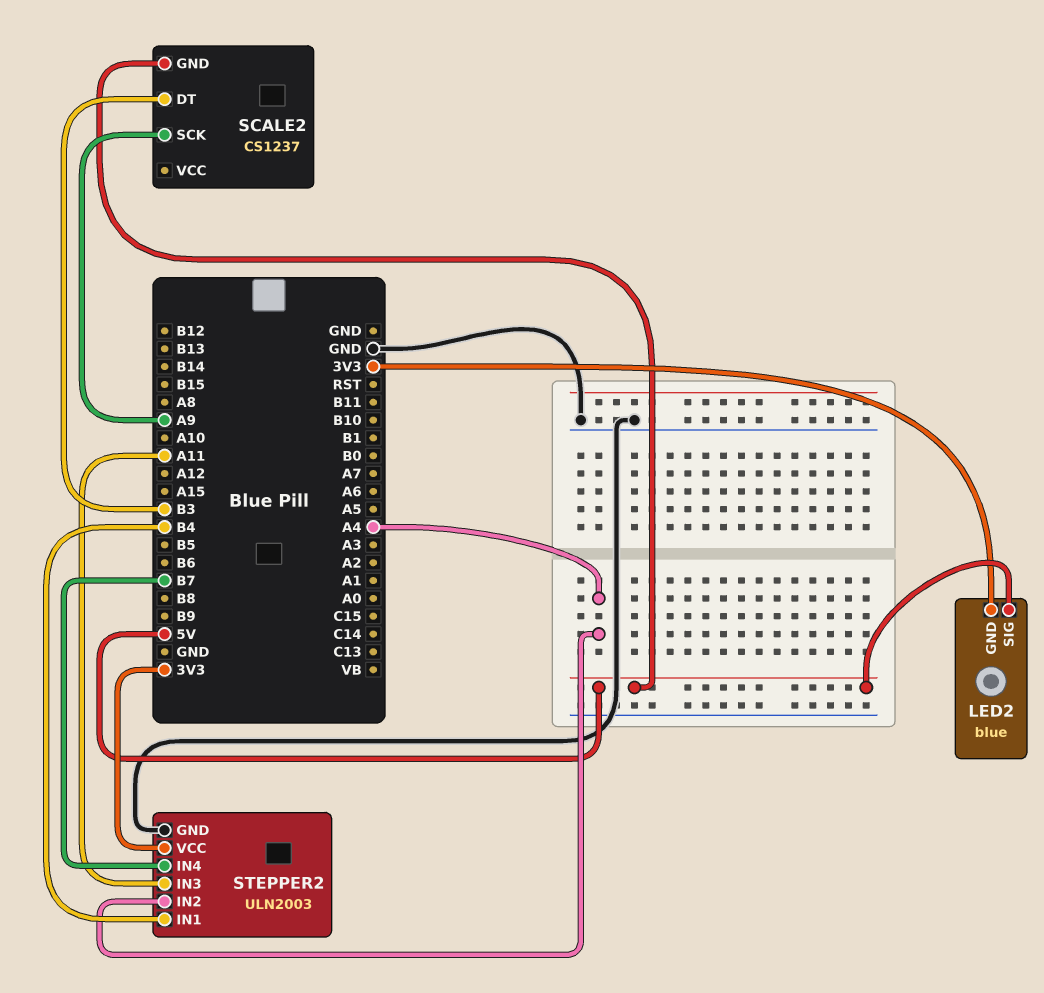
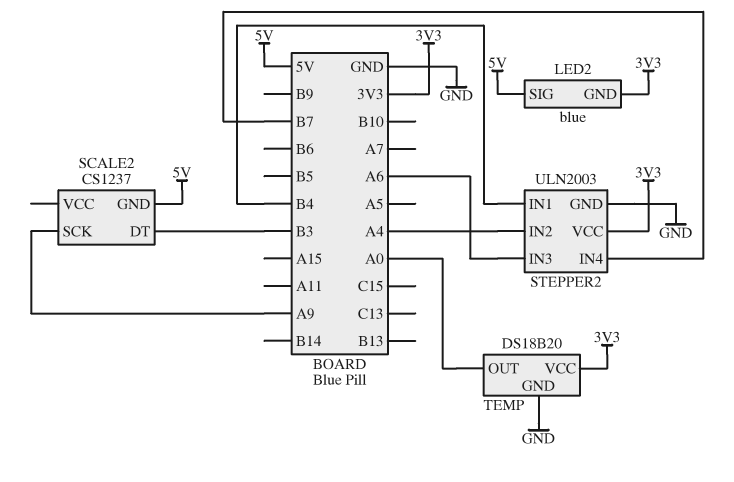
STEPPER2 pin IN3: A11 -> A6
TEMP: none -> DS18B20
TEMP pin GND: none -> GND
TEMP pin OUT: none -> A0
TEMP pin VCC: none -> 3V3

